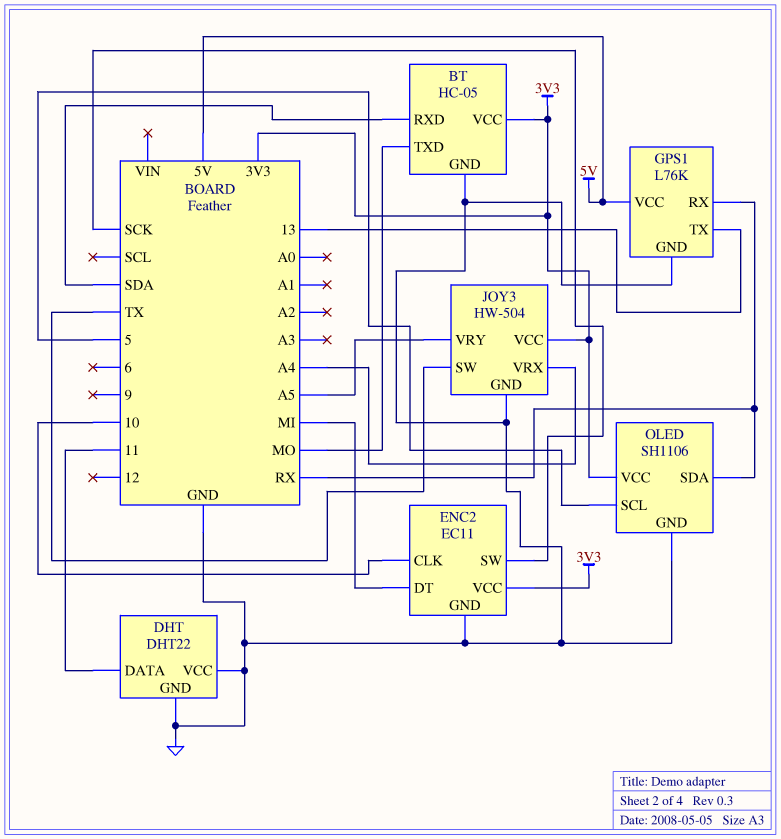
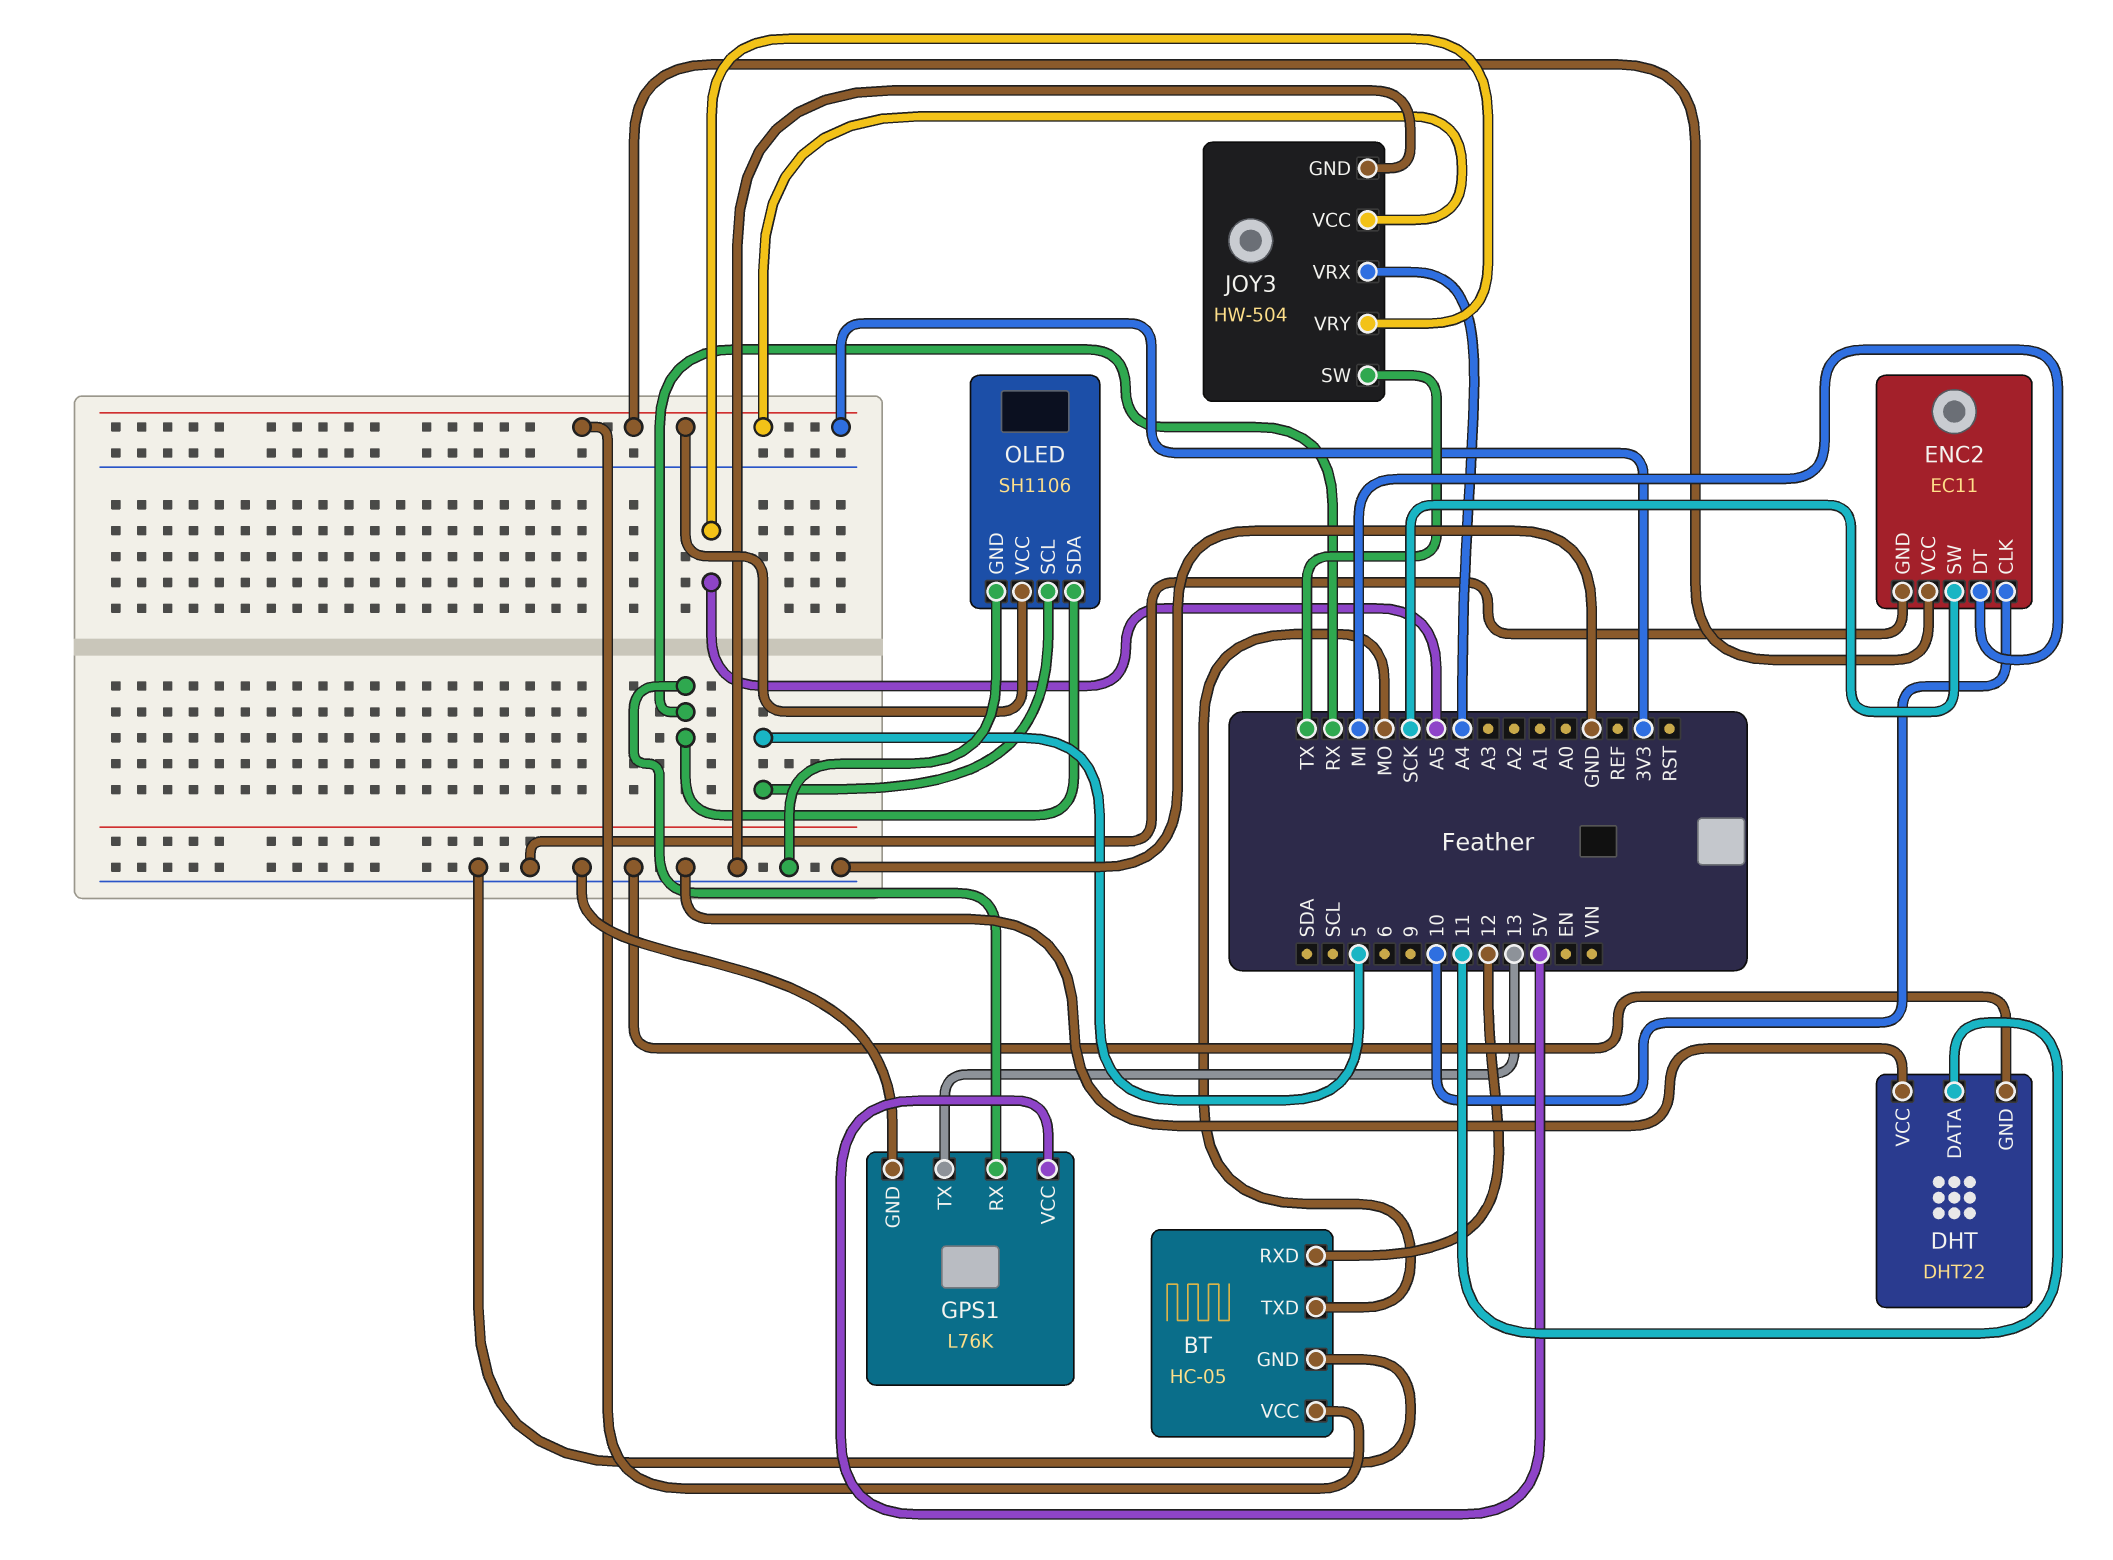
BT pin RXD: SDA -> 12

